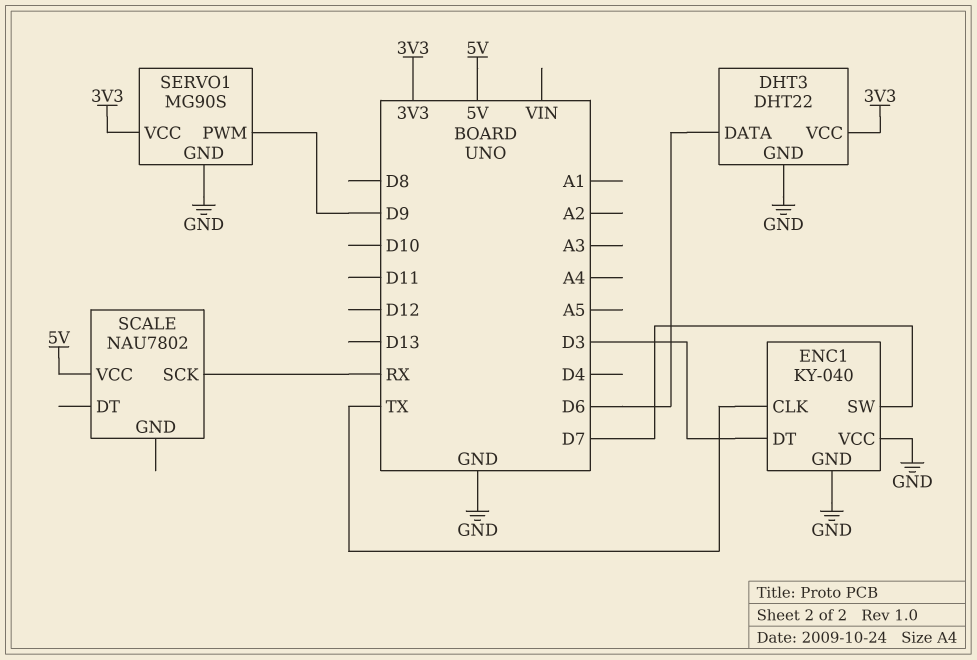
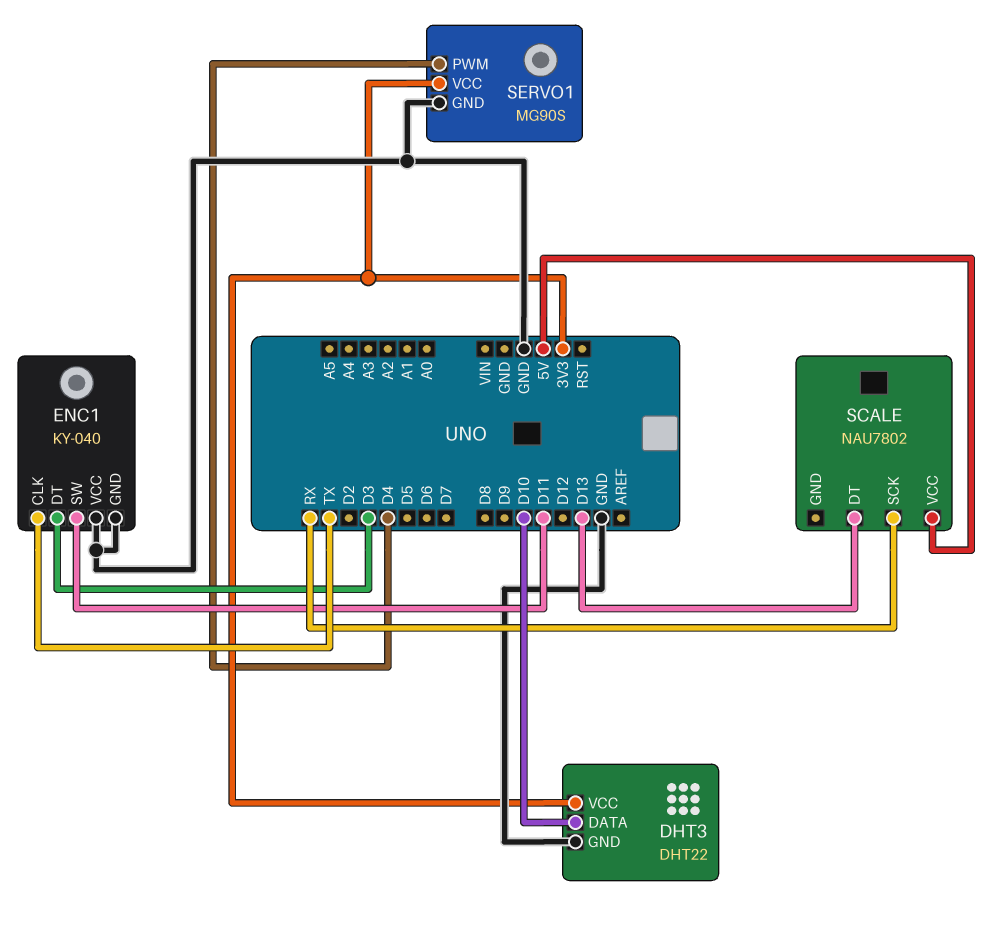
DHT3 pin DATA: D6 -> D10
ENC1 pin SW: D7 -> D11
SCALE pin DT: none -> D13
SERVO1 pin PWM: D9 -> D4

